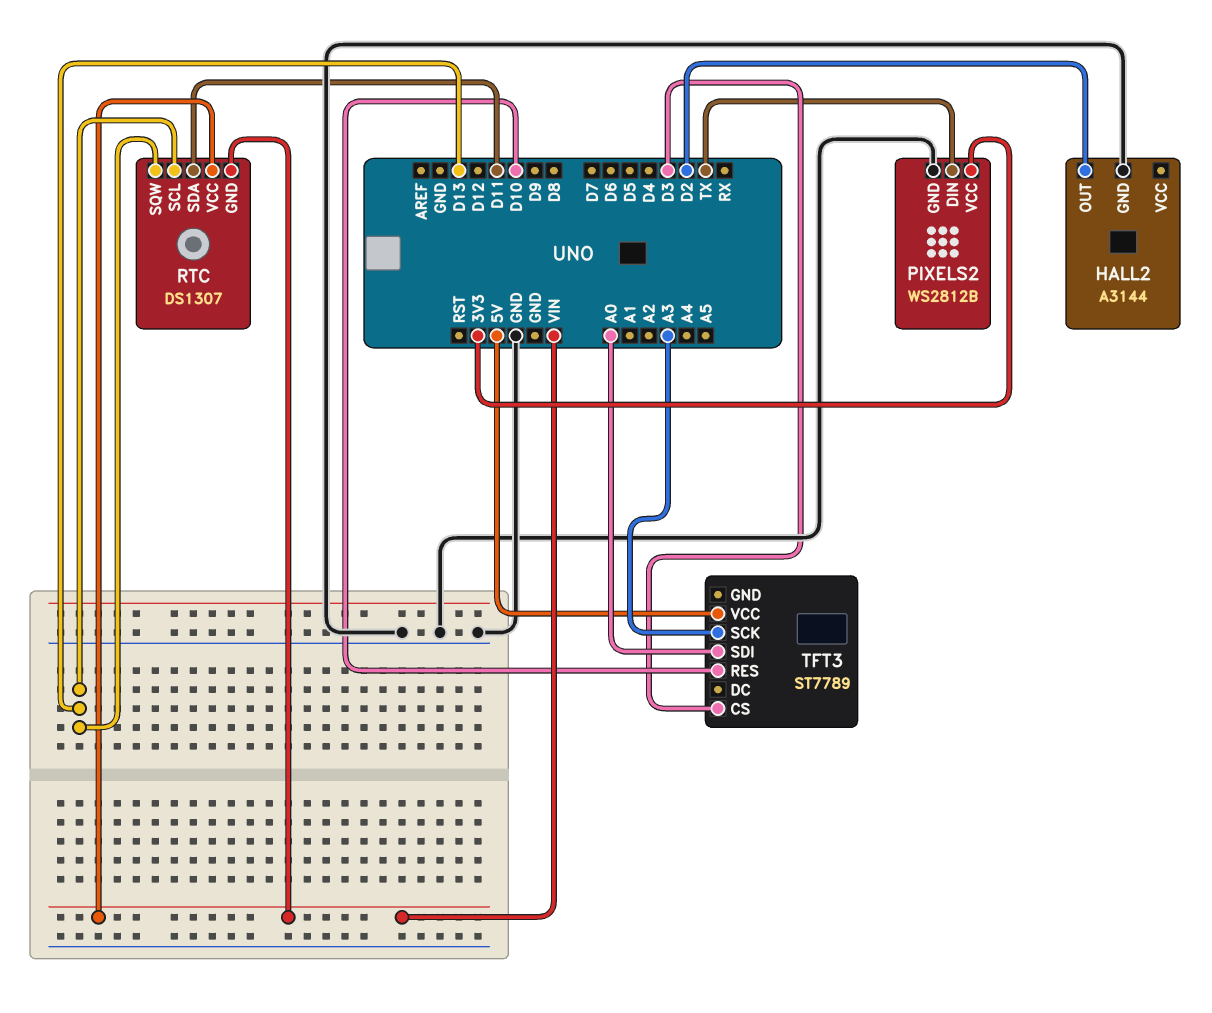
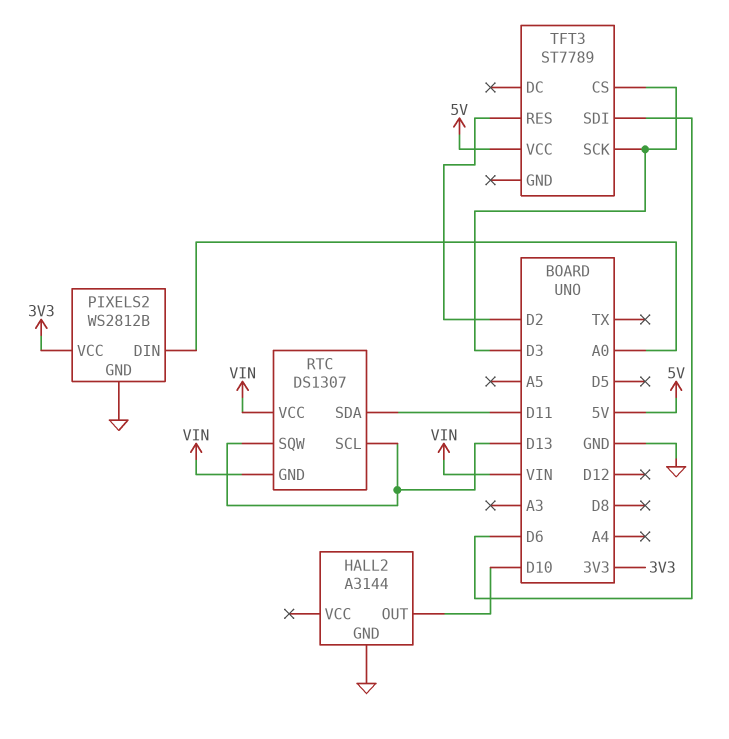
HALL2 pin OUT: D2 -> D10
PIXELS2 pin DIN: TX -> A0
TFT3 pin RES: D10 -> D2
TFT3 pin SCK: A3 -> D3
TFT3 pin SDI: A0 -> D6

